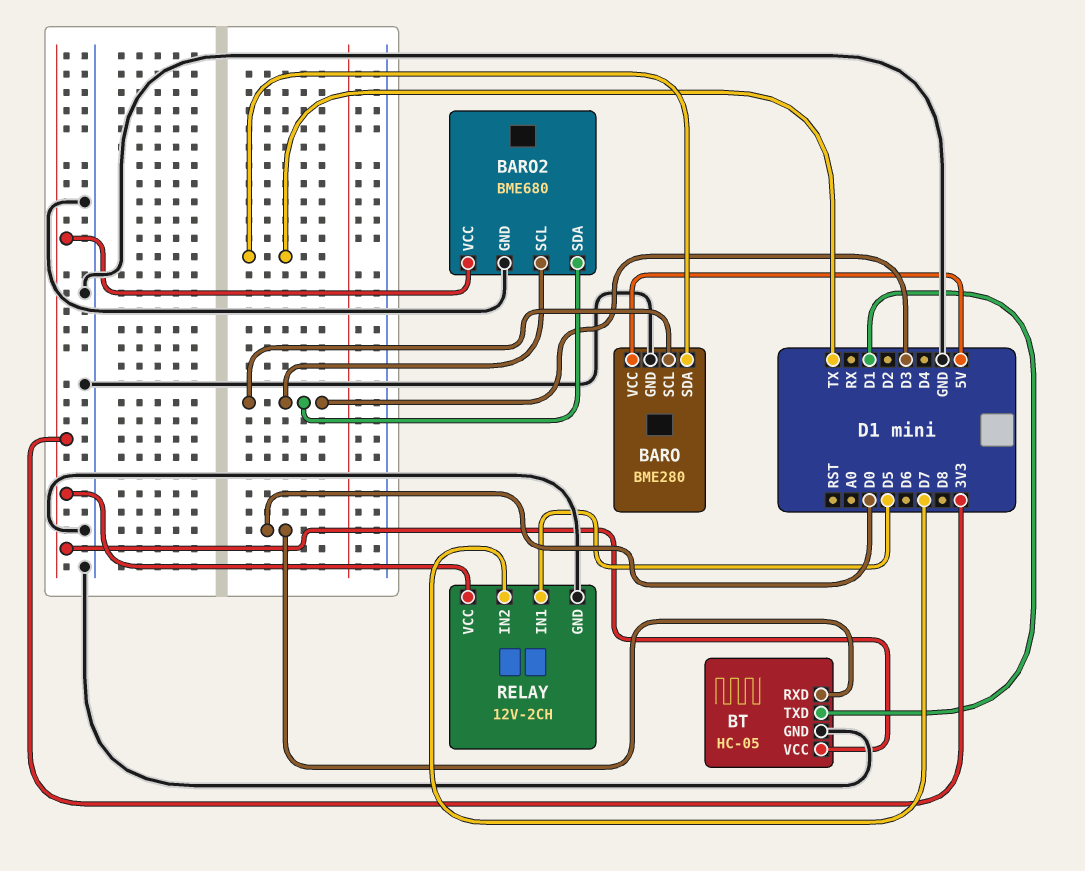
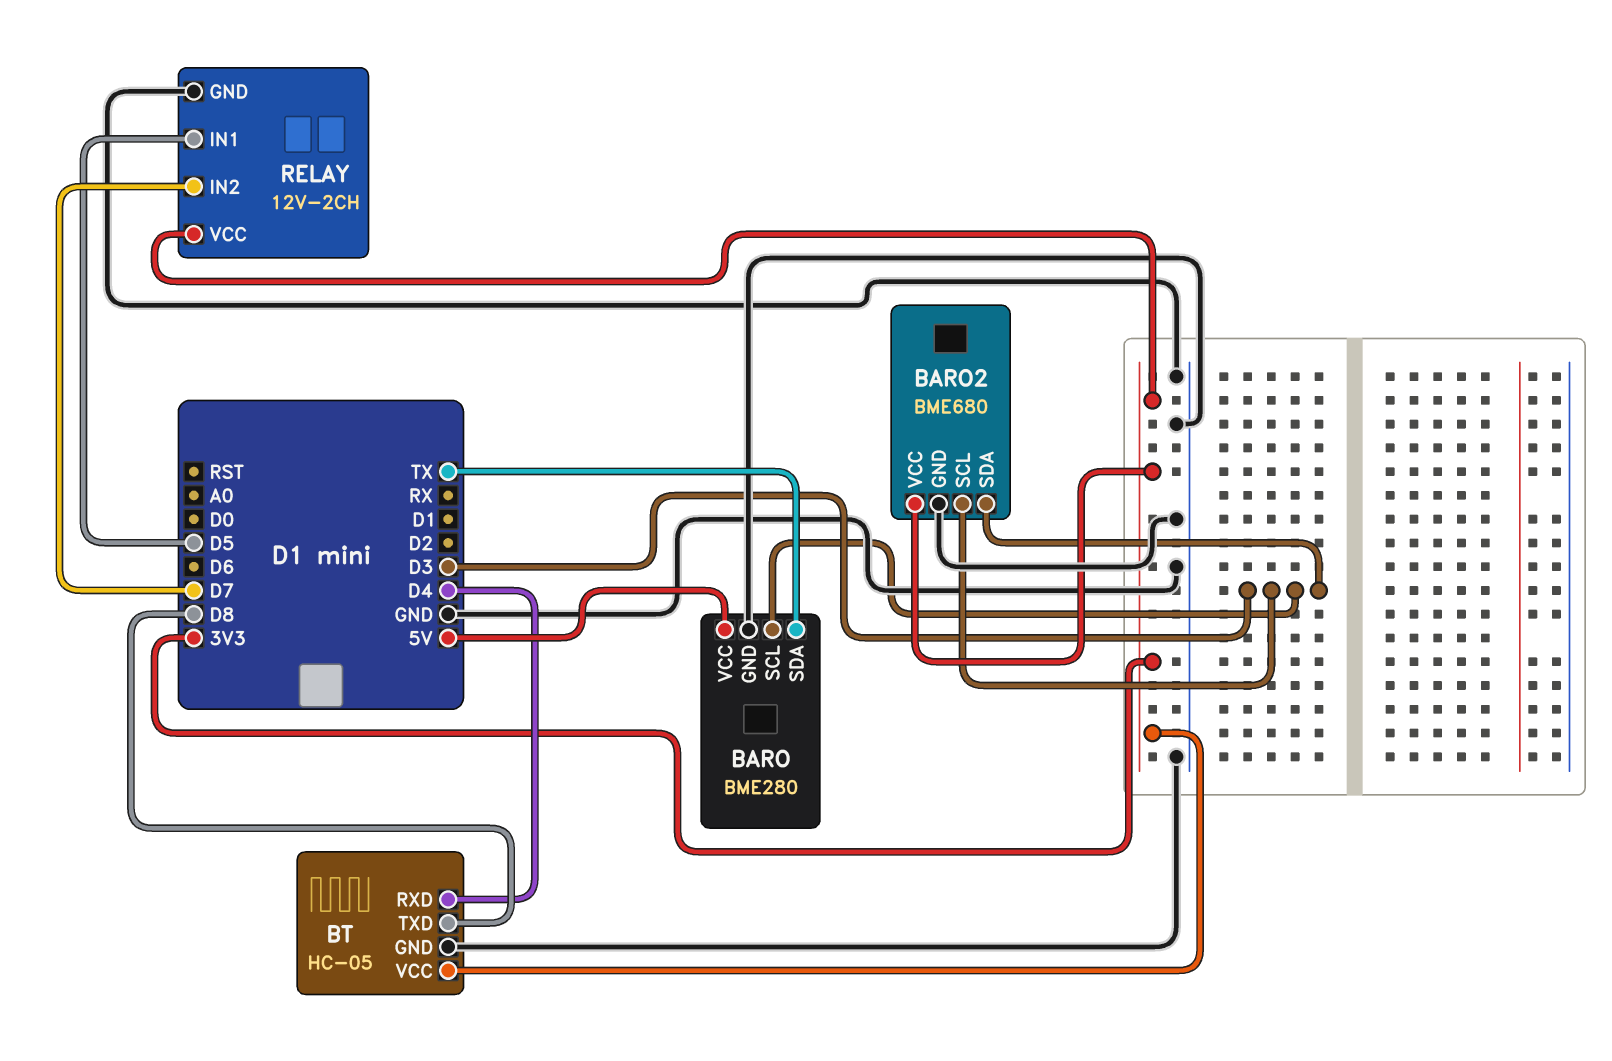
BT pin RXD: D0 -> D4
BT pin TXD: D1 -> D8

